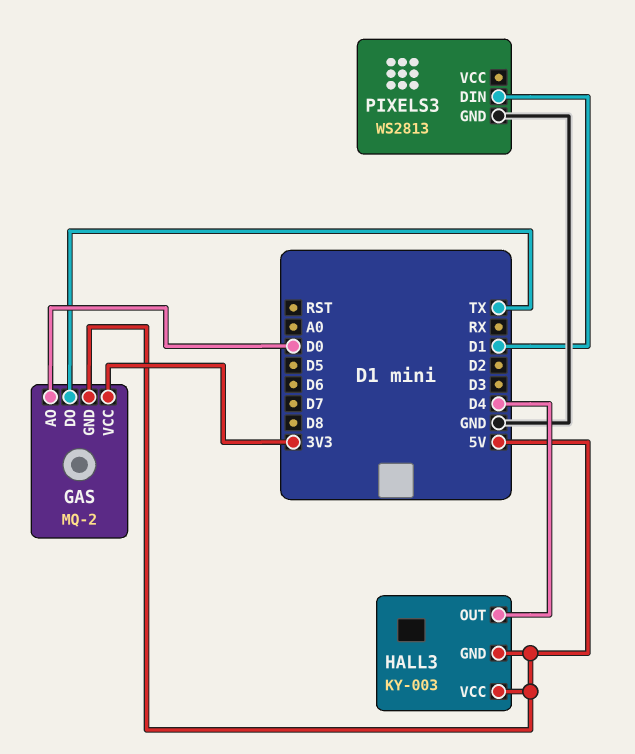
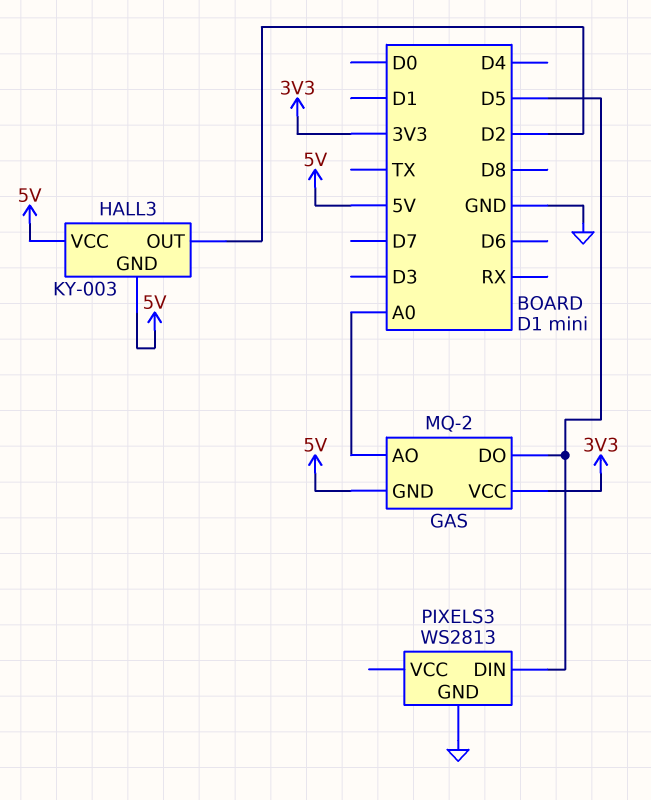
GAS pin AO: D0 -> A0
GAS pin DO: TX -> D5
HALL3 pin OUT: D4 -> D2
PIXELS3 pin DIN: D1 -> D5

